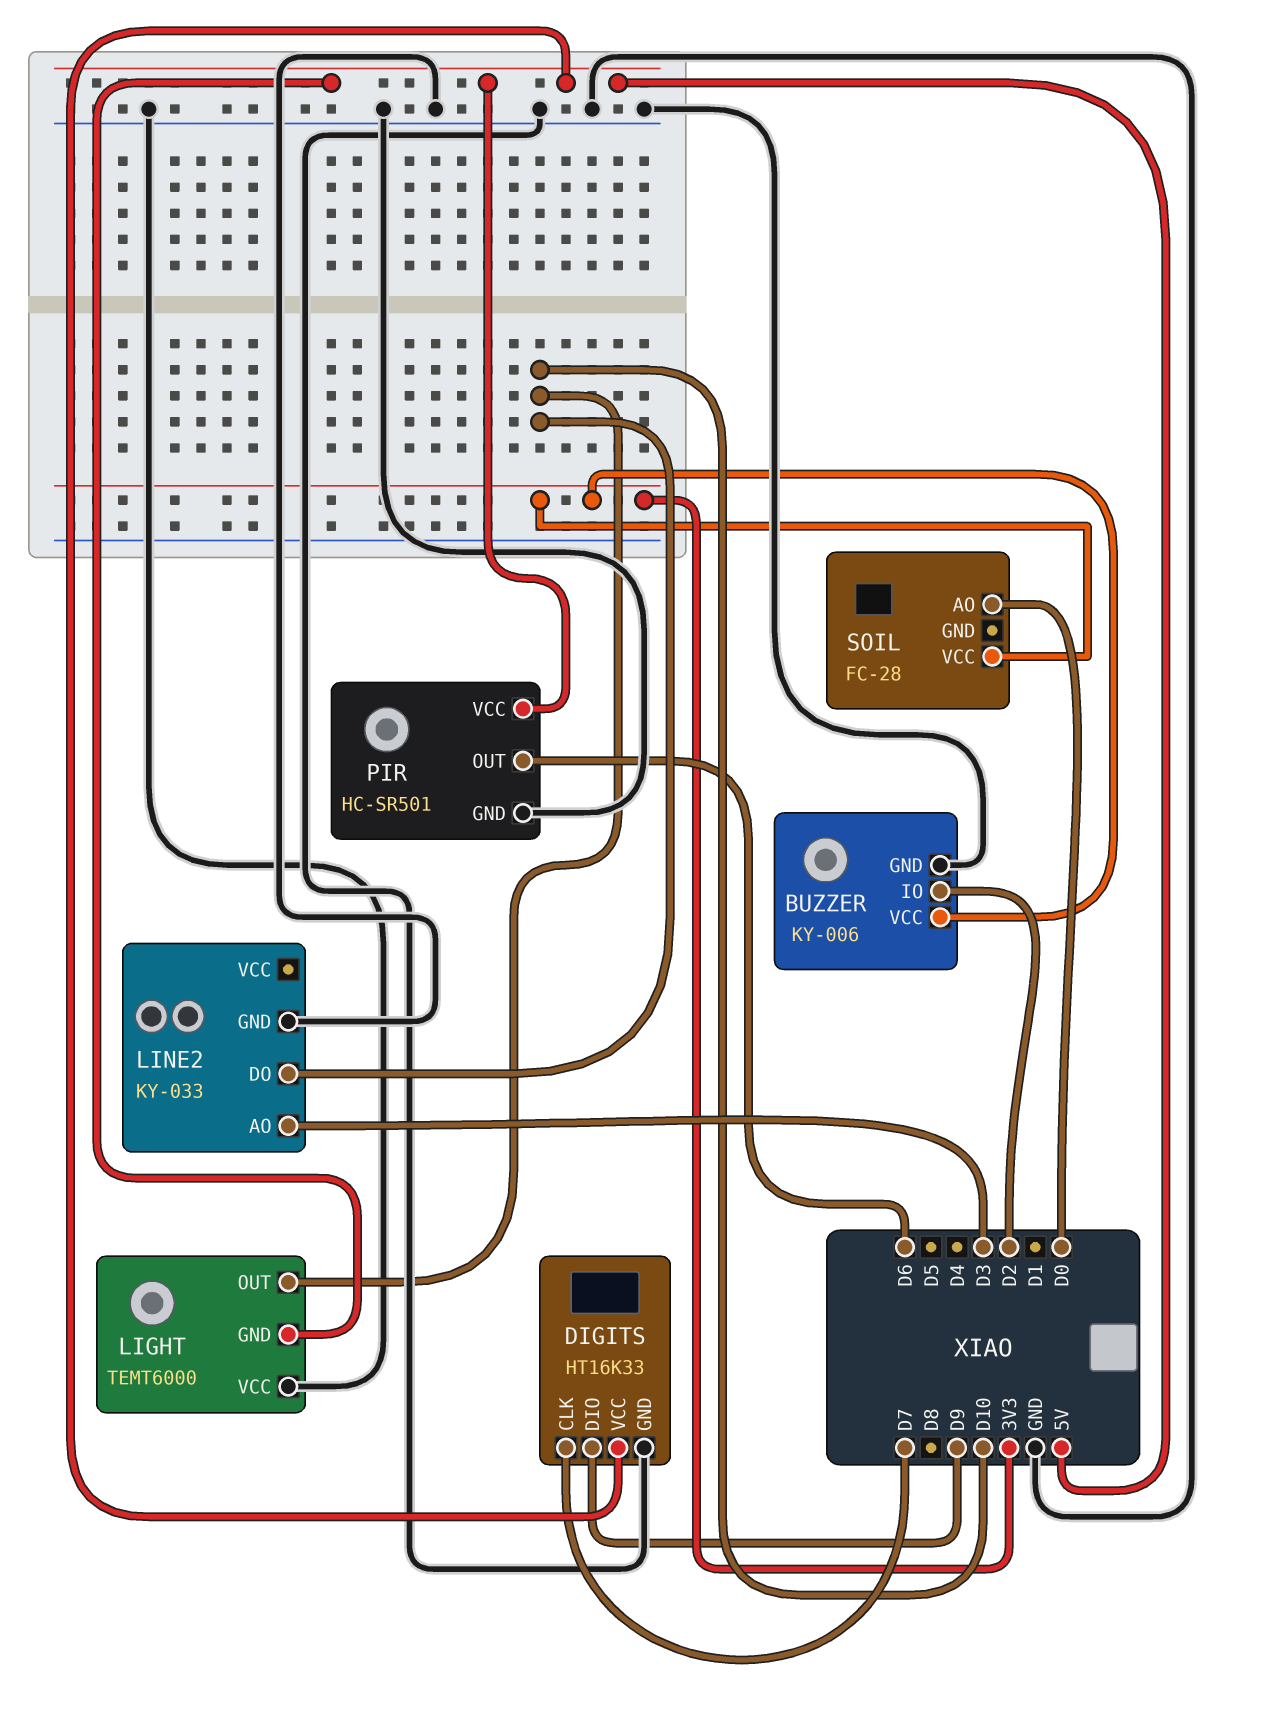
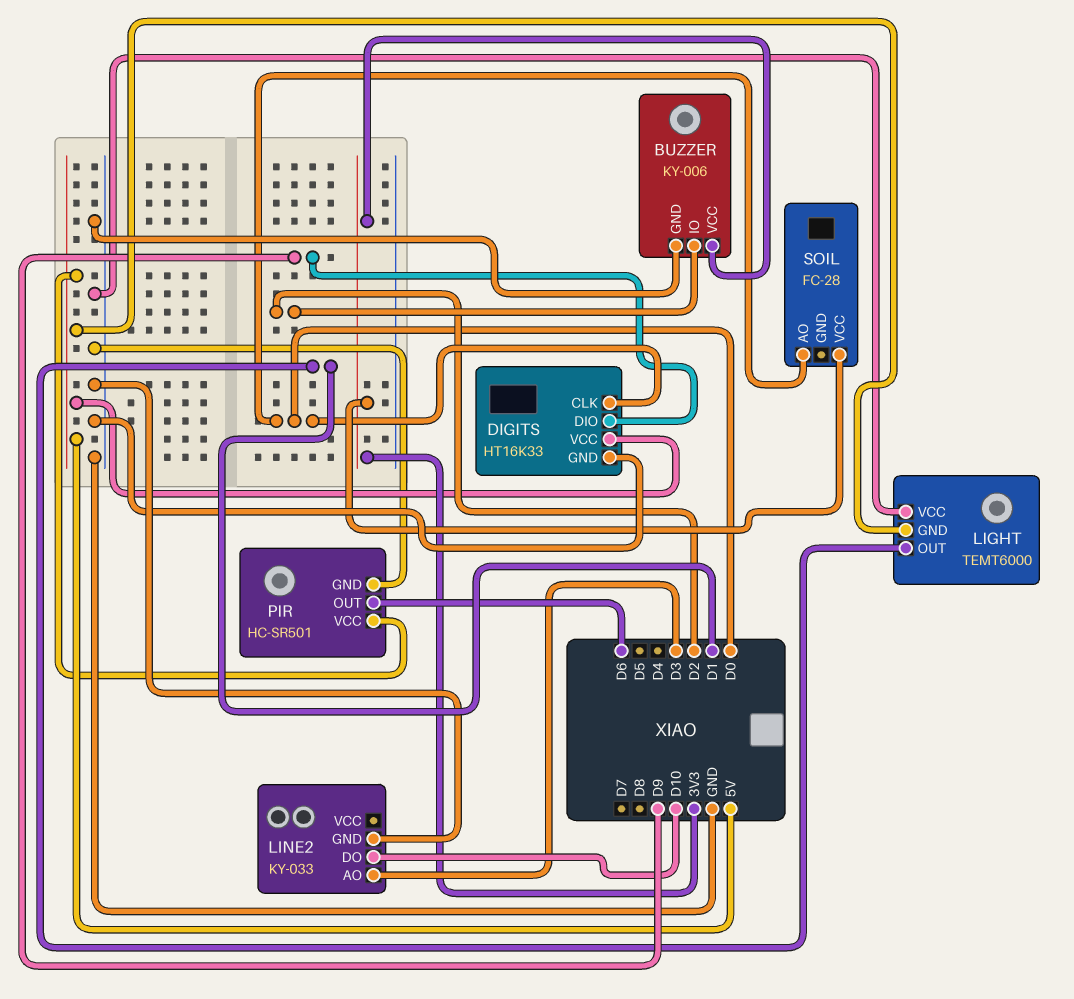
DIGITS pin CLK: D7 -> D0
LIGHT pin OUT: D10 -> D1

